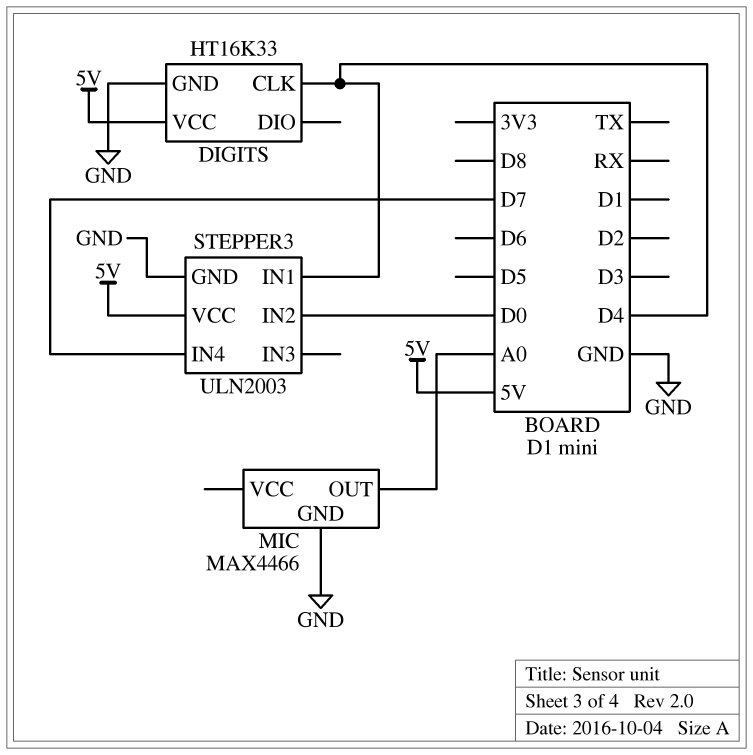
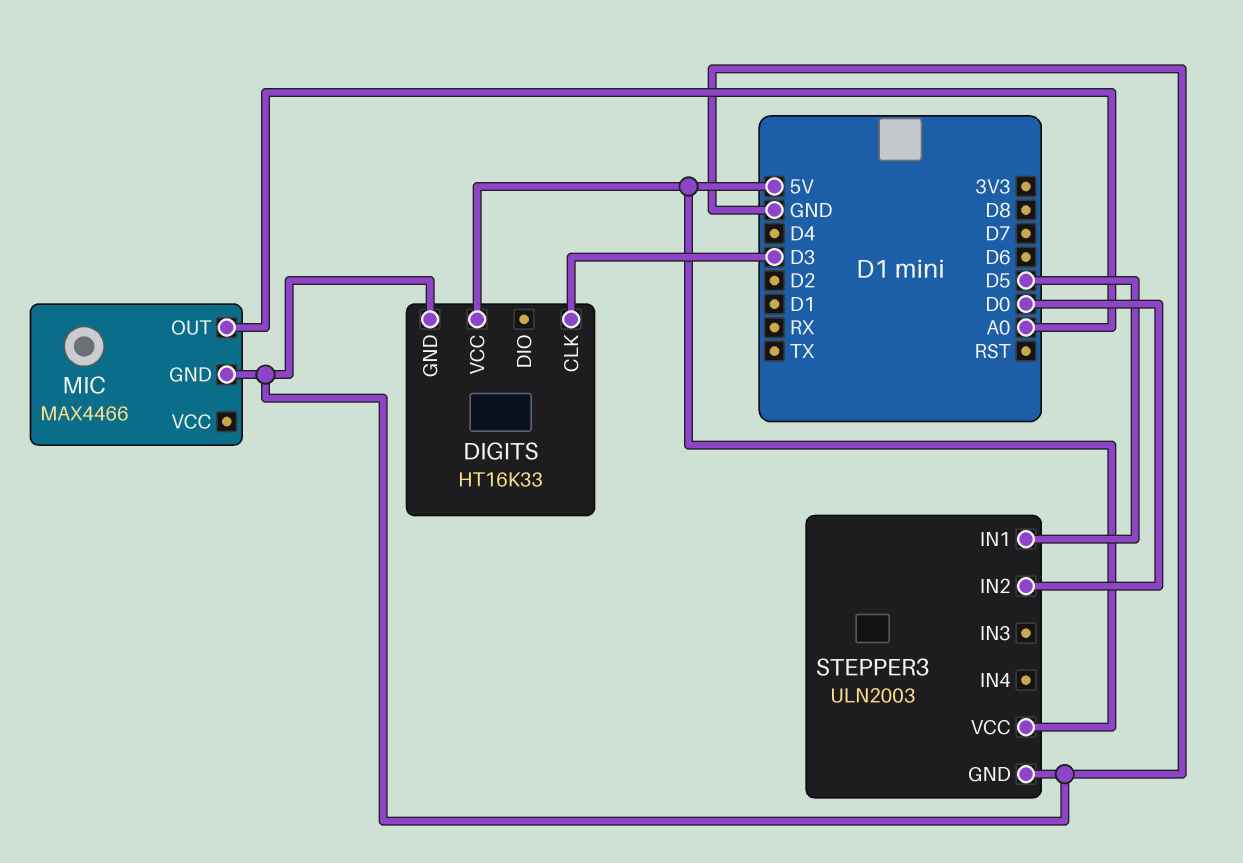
DIGITS pin CLK: D4 -> D3
STEPPER3 pin IN1: D4 -> D5
STEPPER3 pin IN4: D7 -> none

